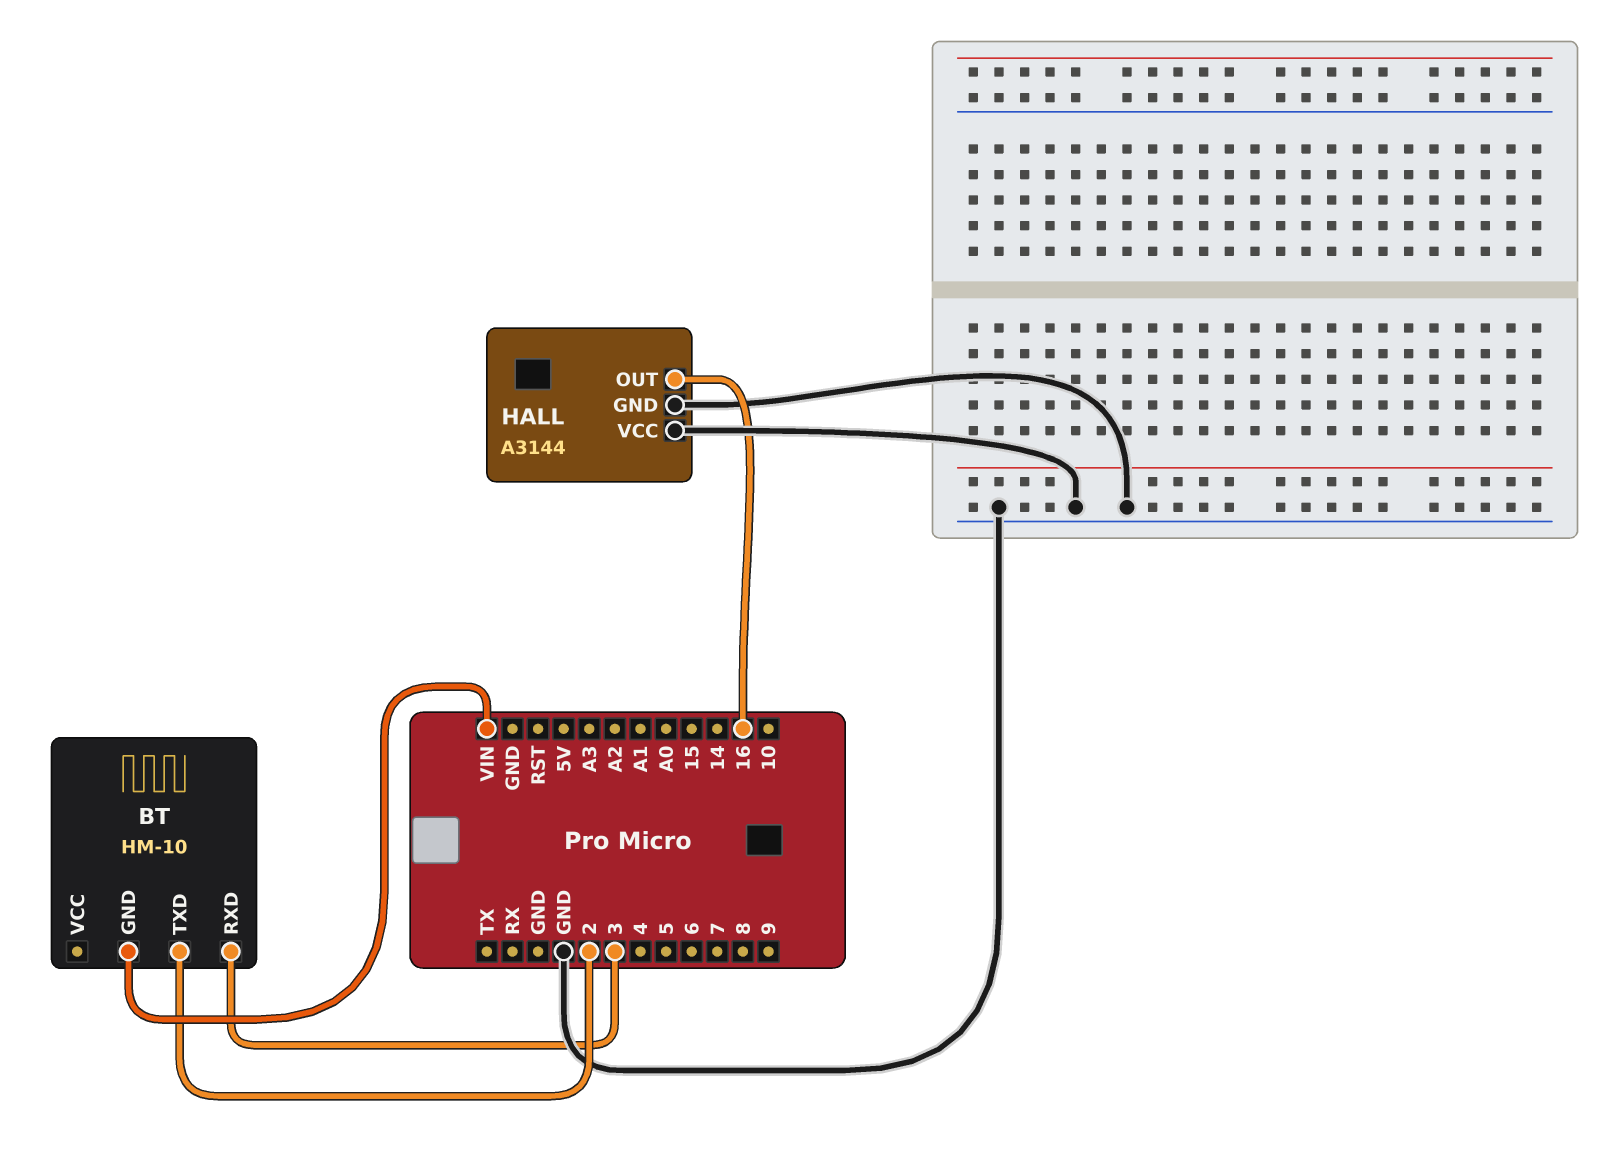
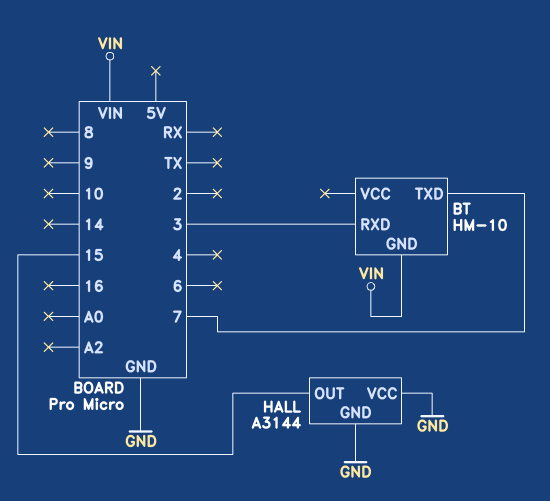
BT pin TXD: 2 -> 7
HALL pin OUT: 16 -> 15

